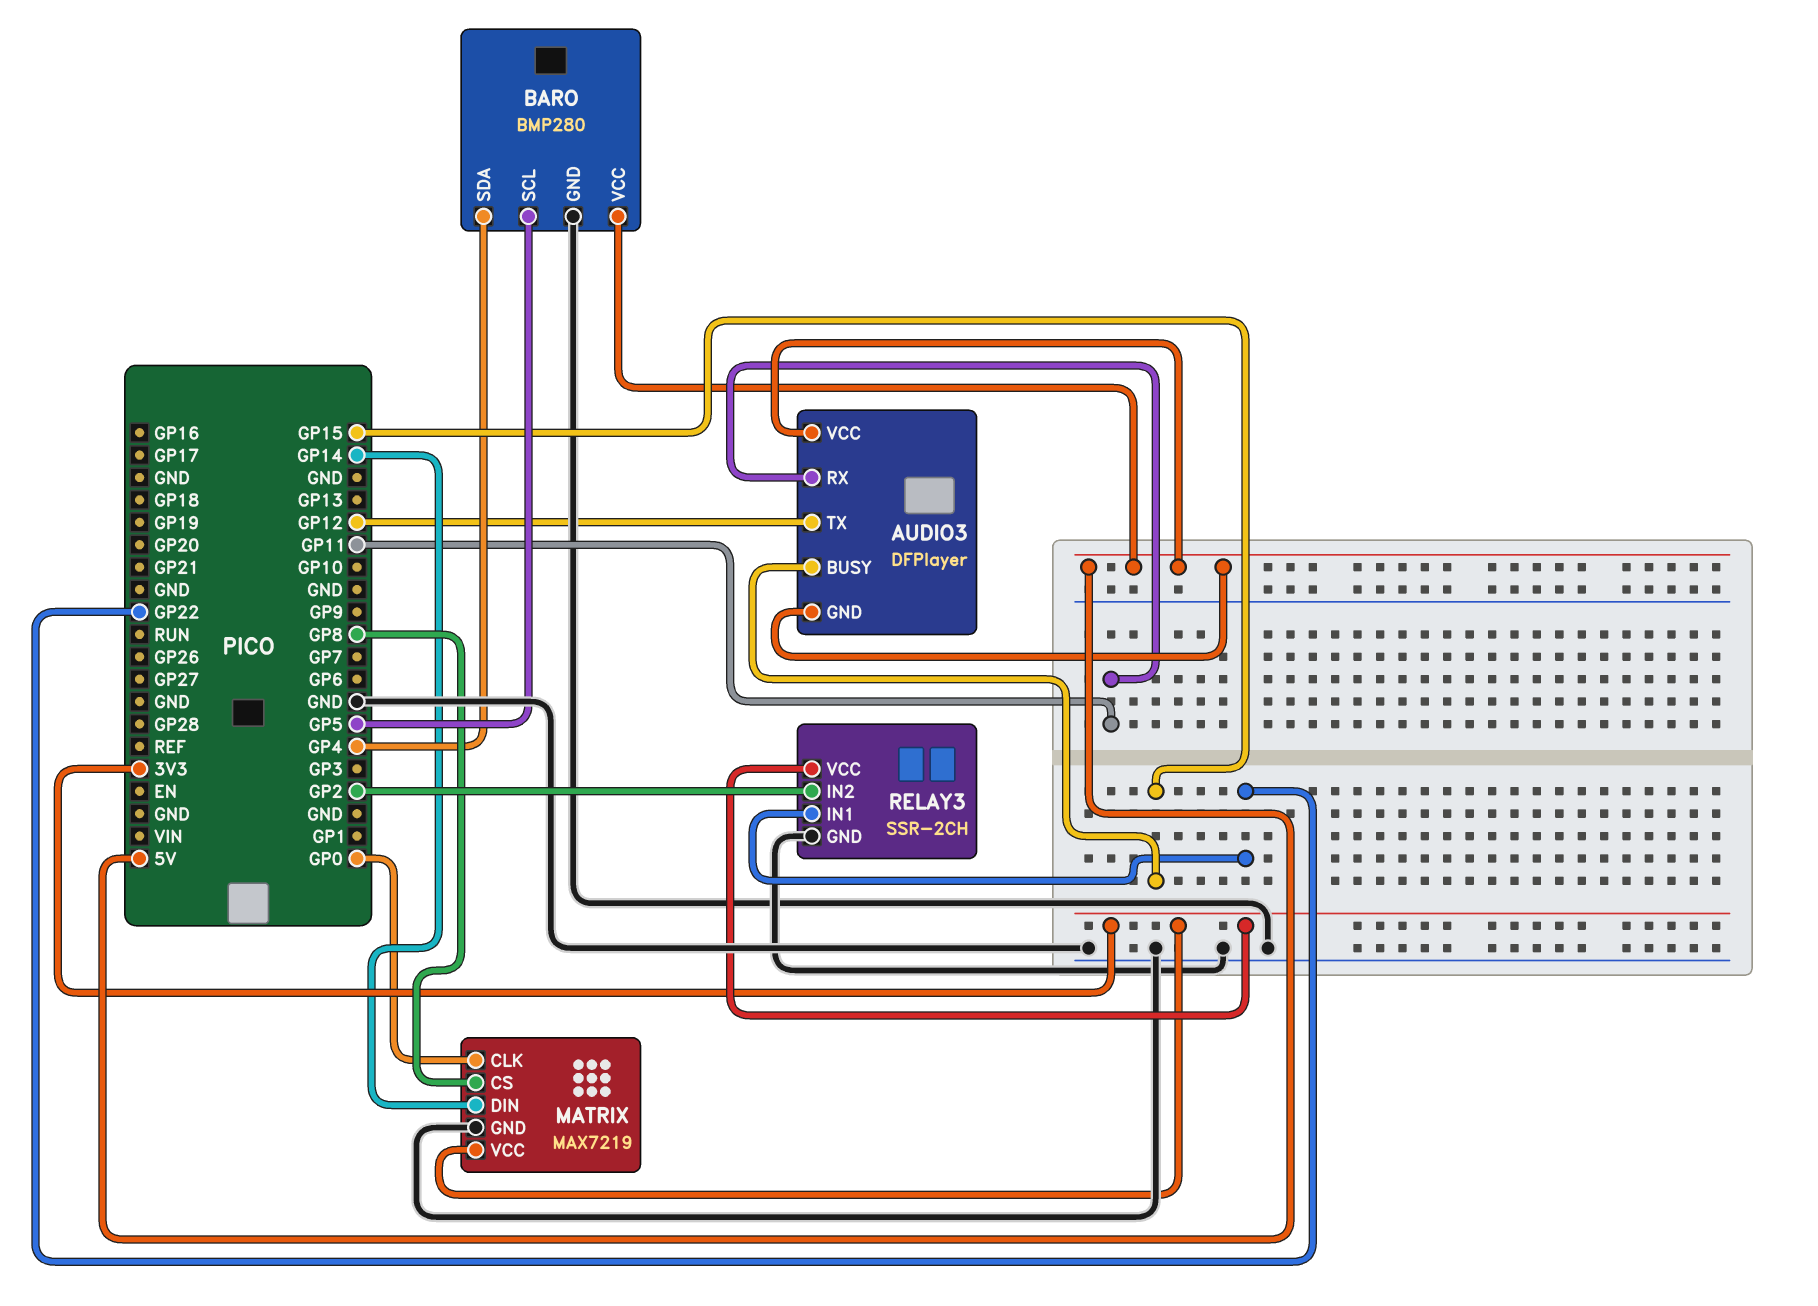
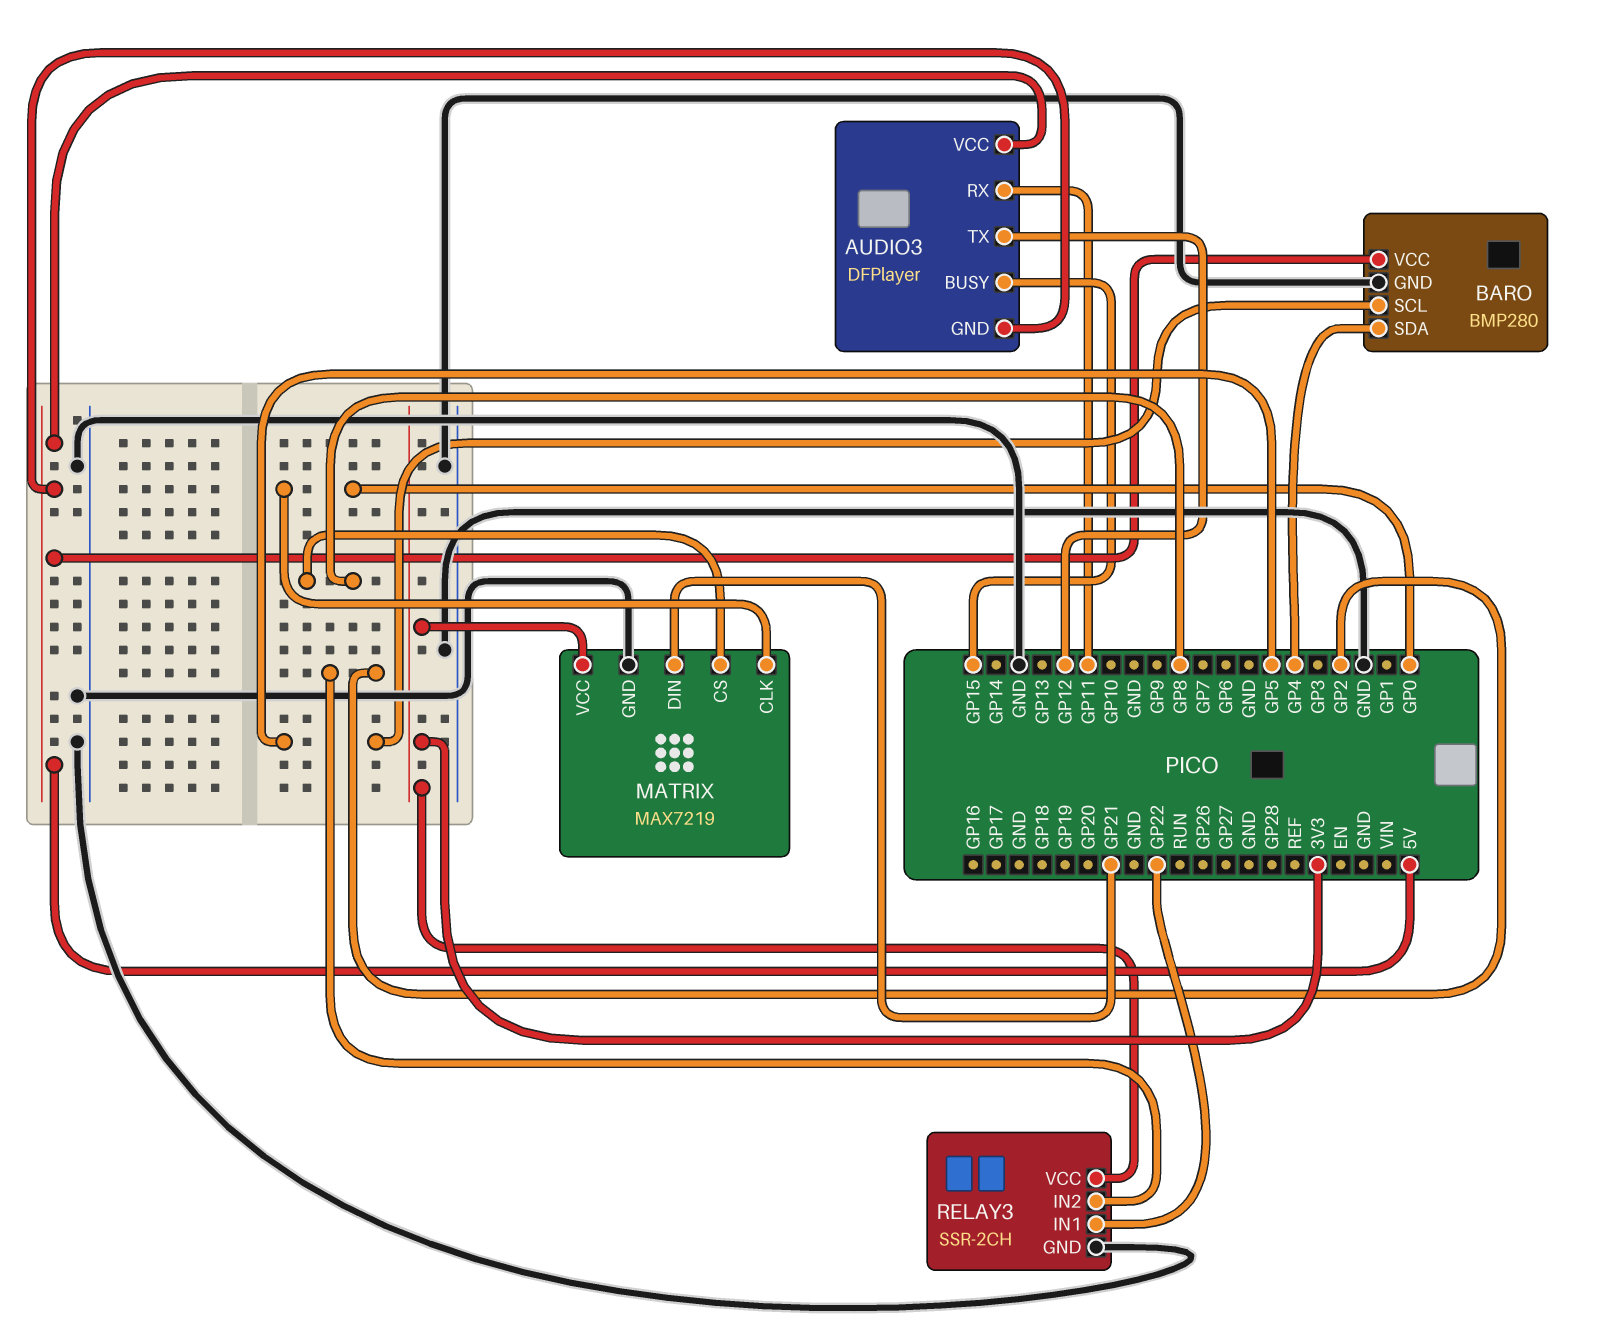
MATRIX pin DIN: GP14 -> GP21

